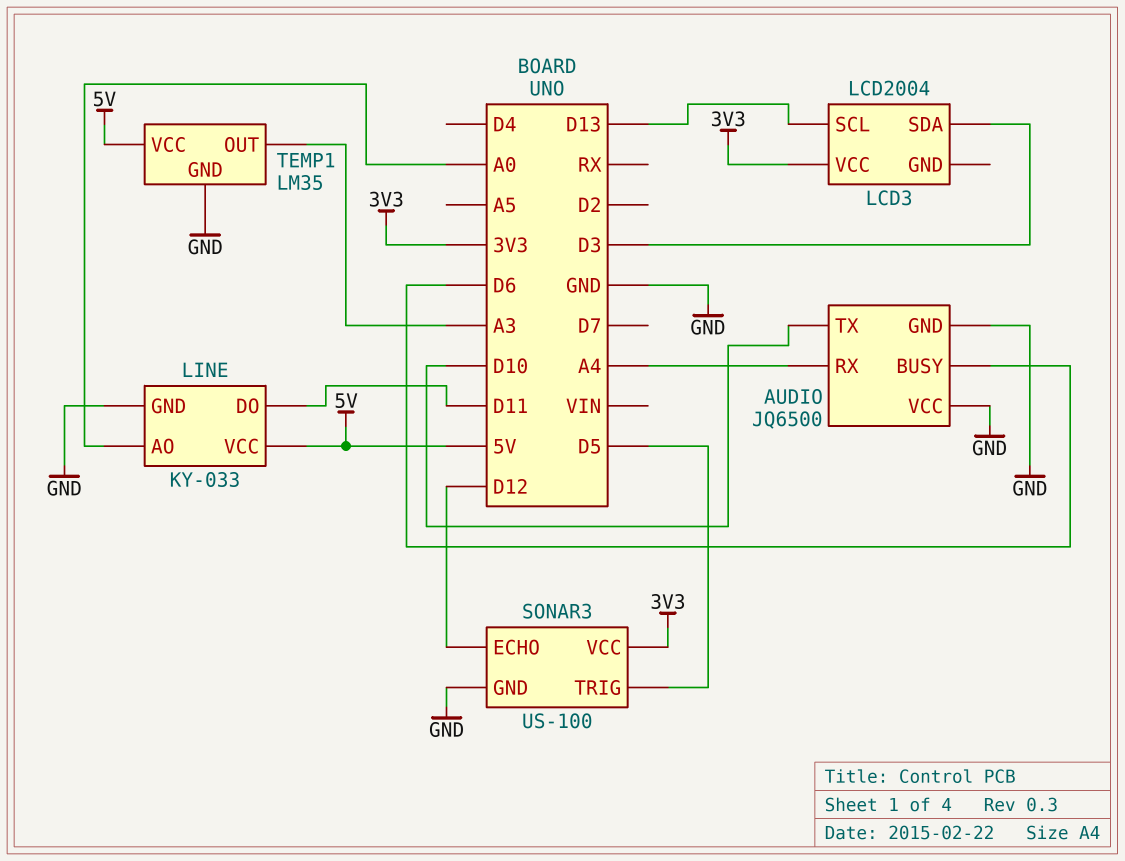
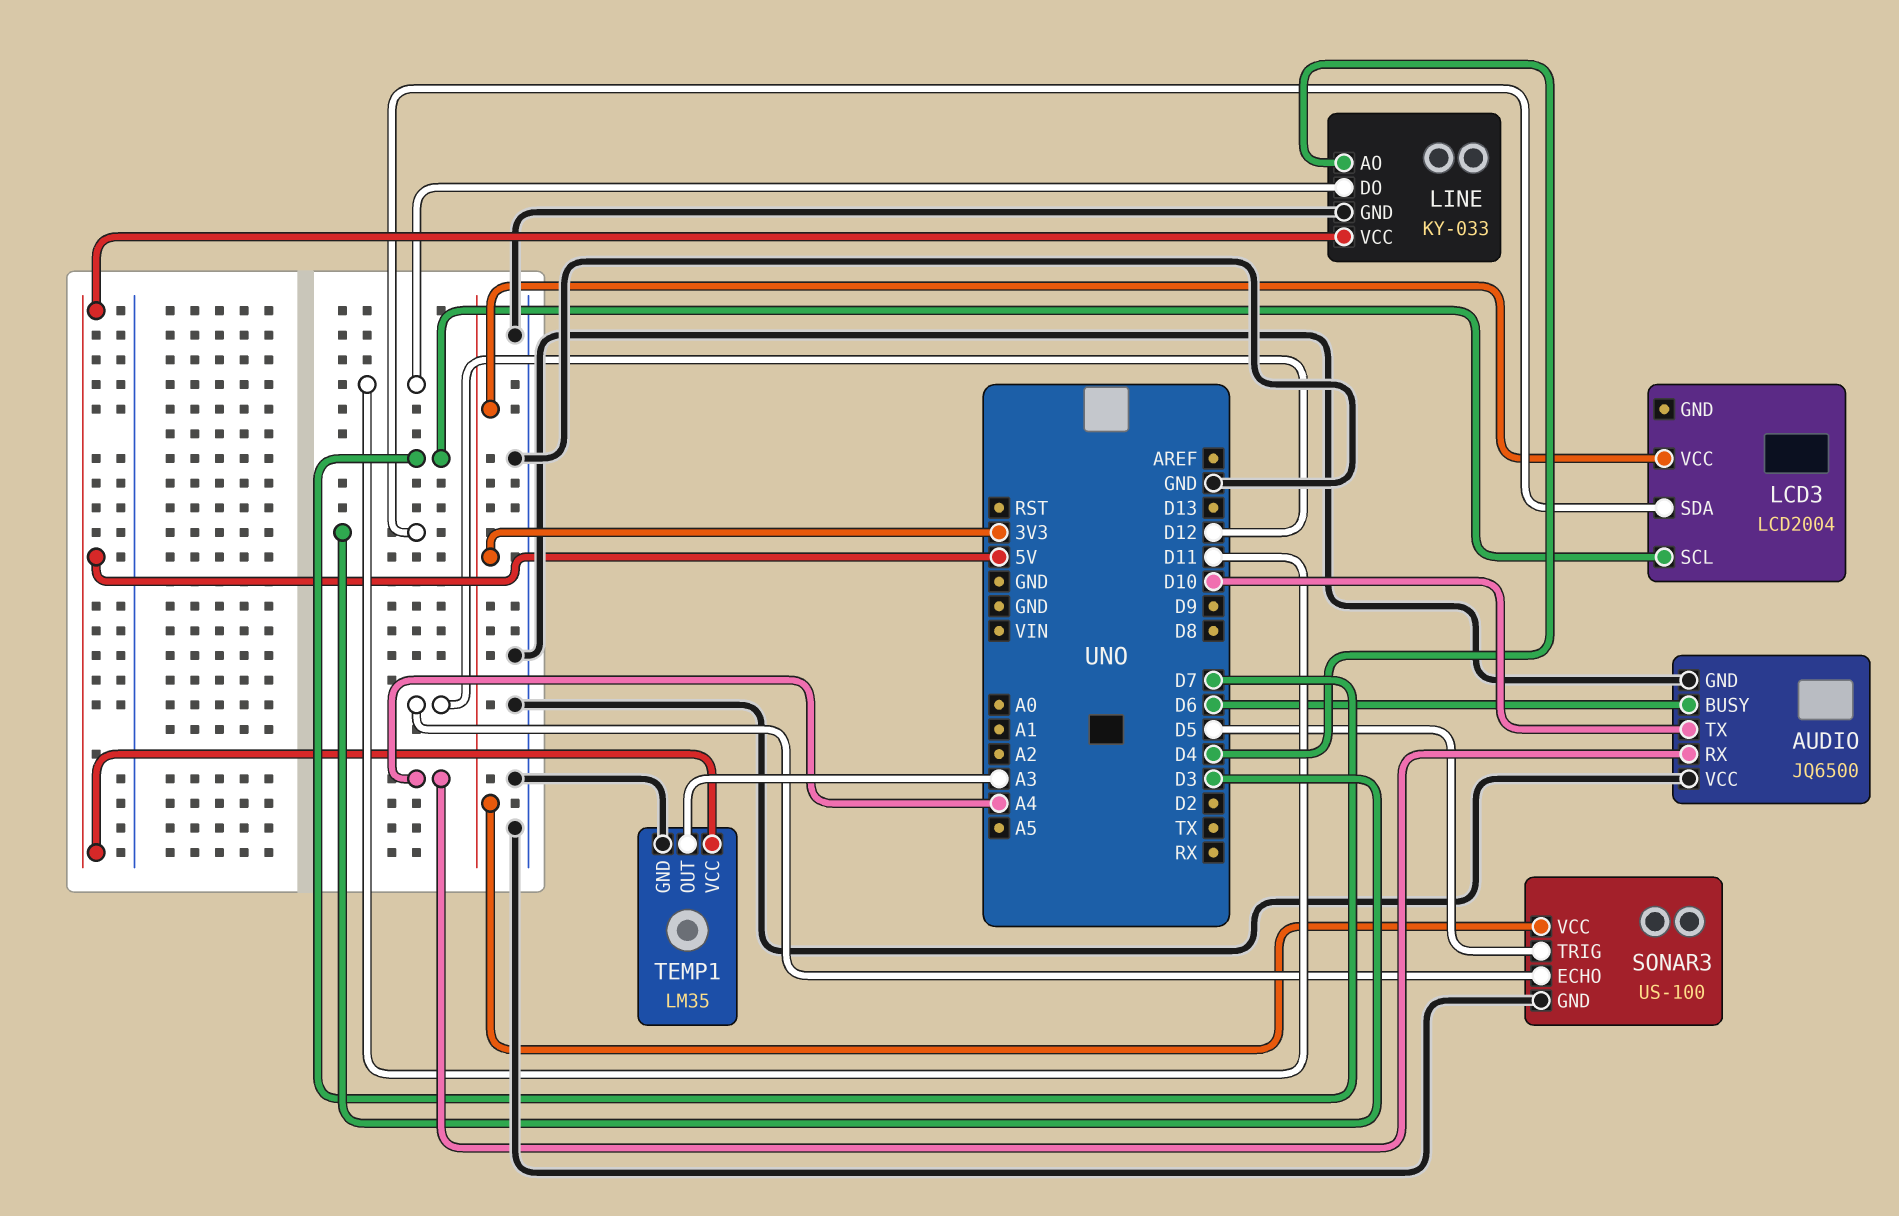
LCD3 pin SCL: D13 -> D7
LINE pin AO: A0 -> D4

